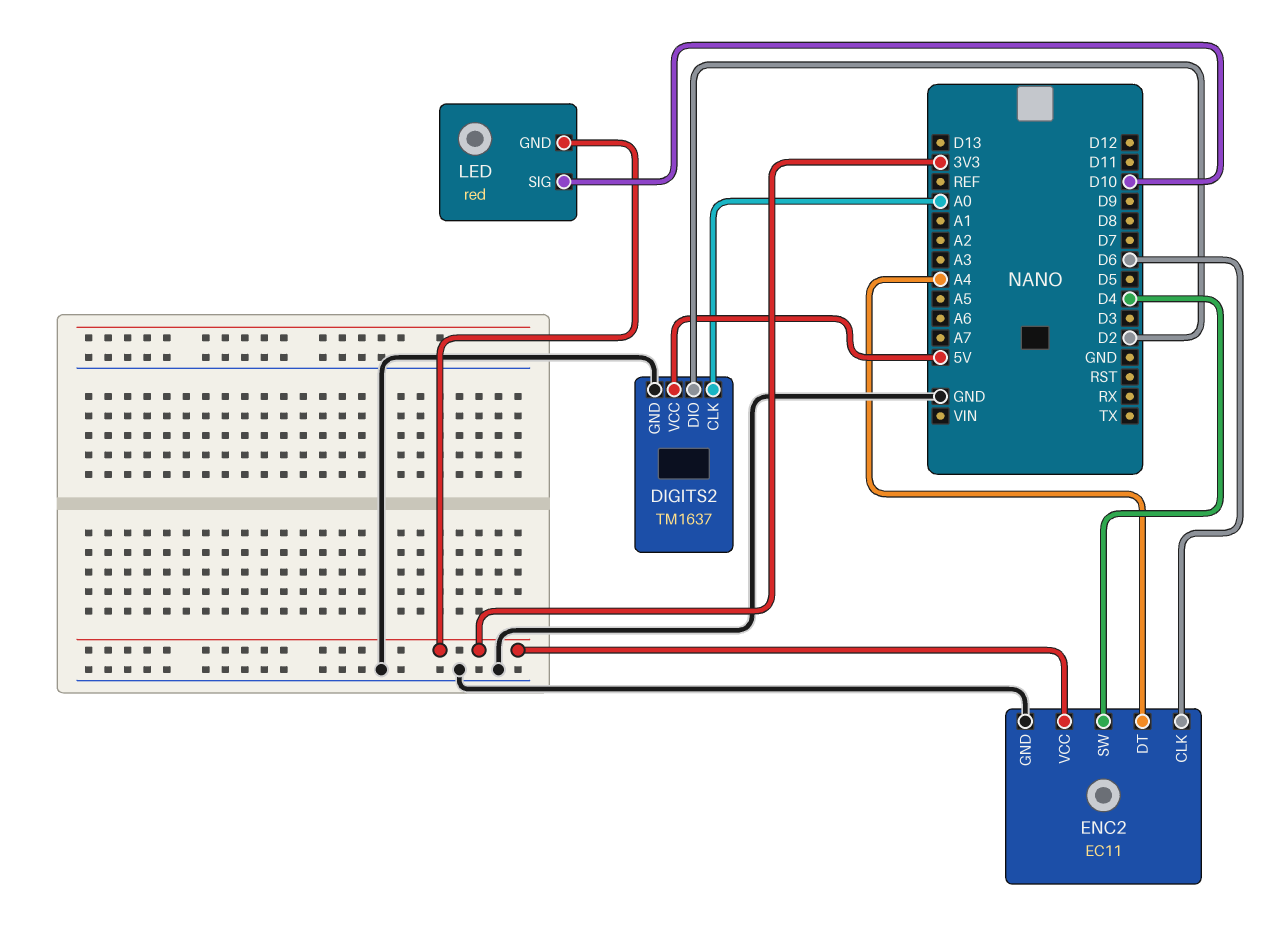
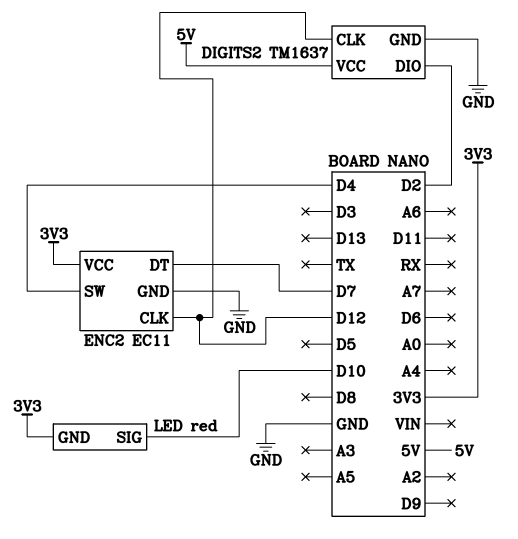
DIGITS2 pin CLK: A0 -> D12
ENC2 pin CLK: D6 -> D12
ENC2 pin DT: A4 -> D7

